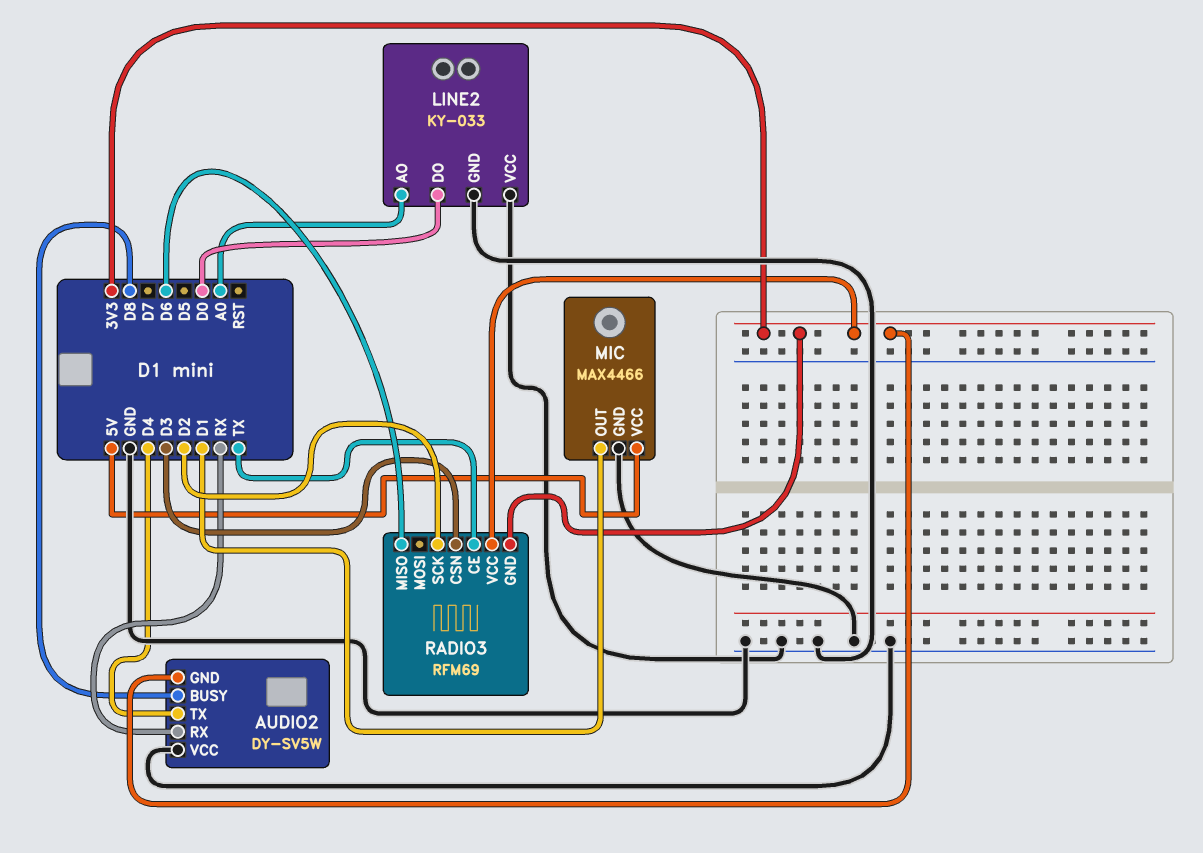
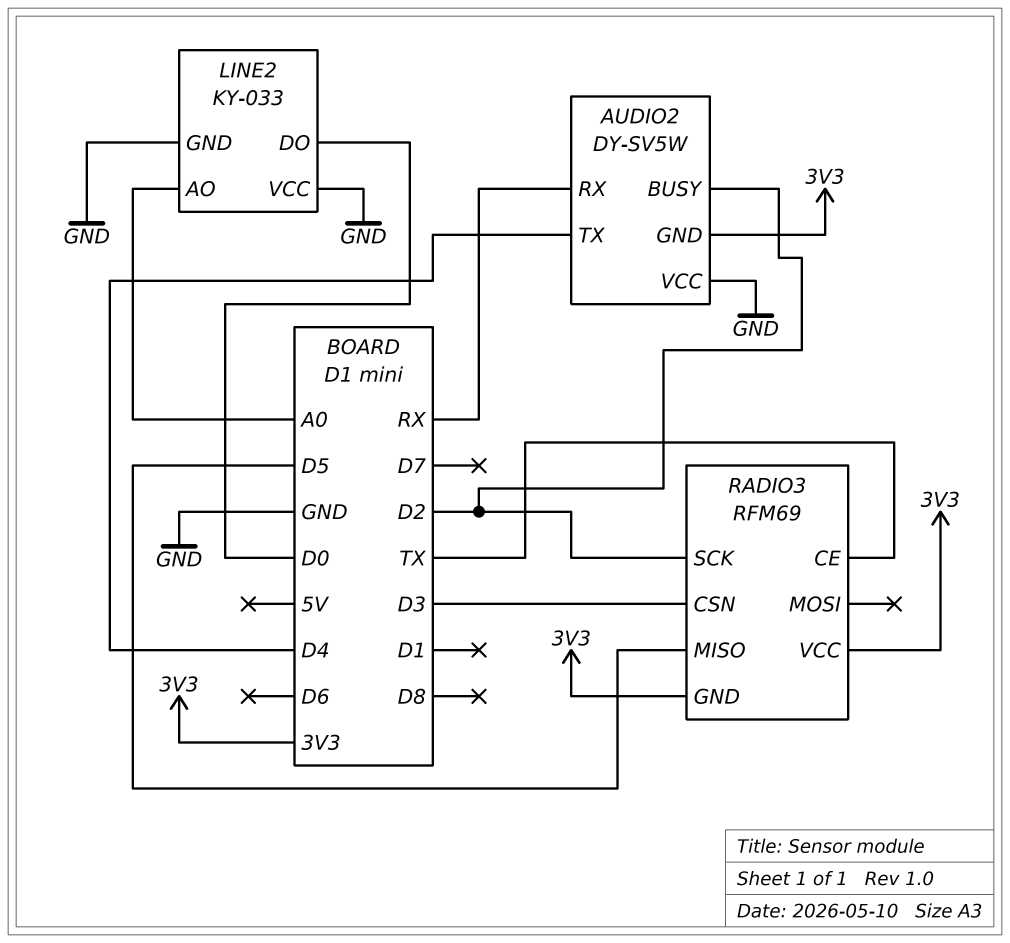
AUDIO2 pin BUSY: D8 -> D2
MIC: MAX4466 -> none
MIC pin GND: GND -> none
MIC pin OUT: D1 -> none
MIC pin VCC: 5V -> none
RADIO3 pin MISO: D6 -> D5

